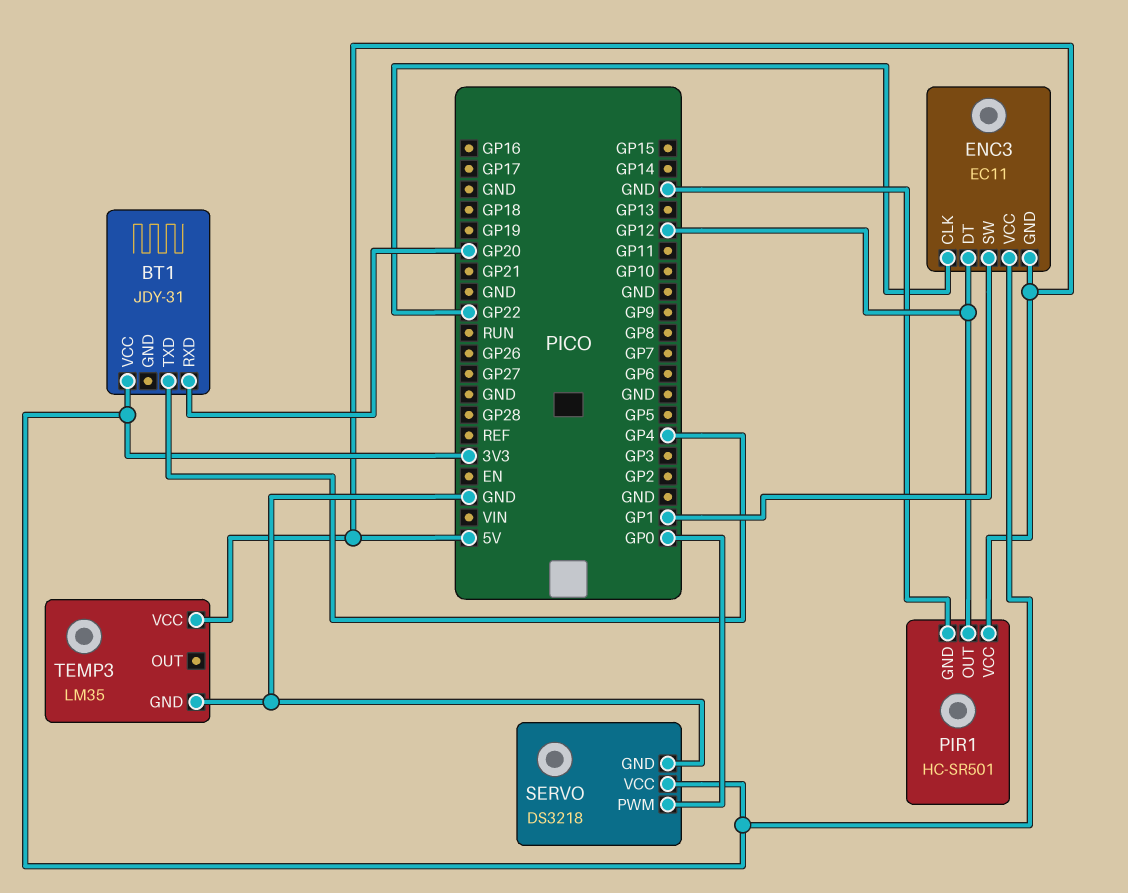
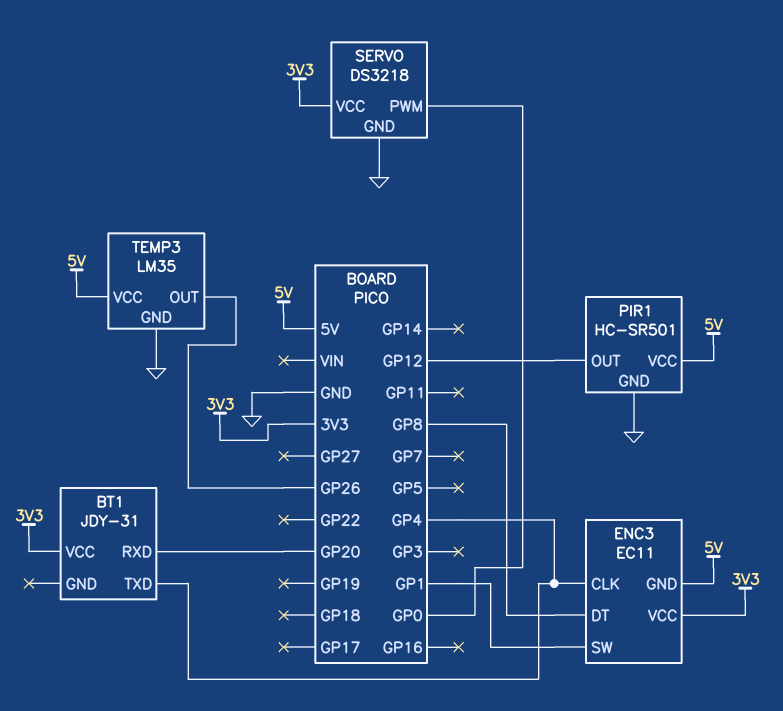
ENC3 pin CLK: GP22 -> GP4
ENC3 pin DT: GP12 -> GP8
TEMP3 pin OUT: none -> GP26

